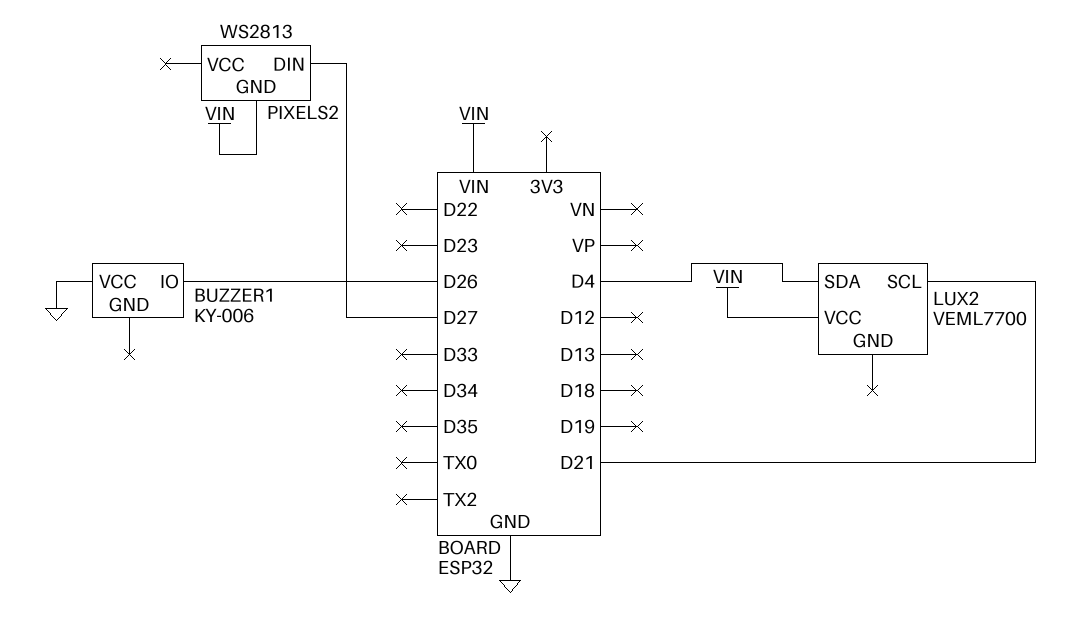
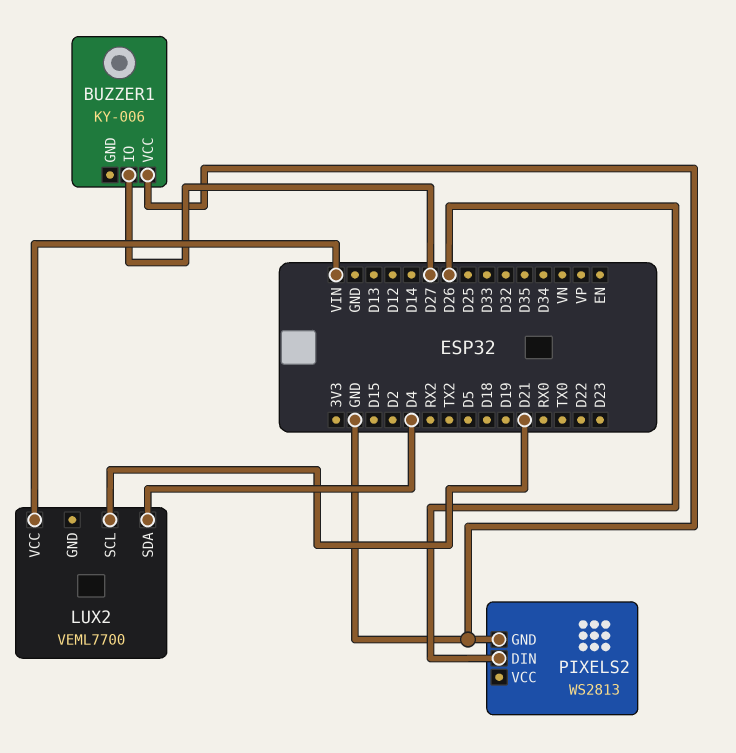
BUZZER1 pin IO: D26 -> D27
PIXELS2 pin DIN: D27 -> D26
PIXELS2 pin GND: VIN -> GND

